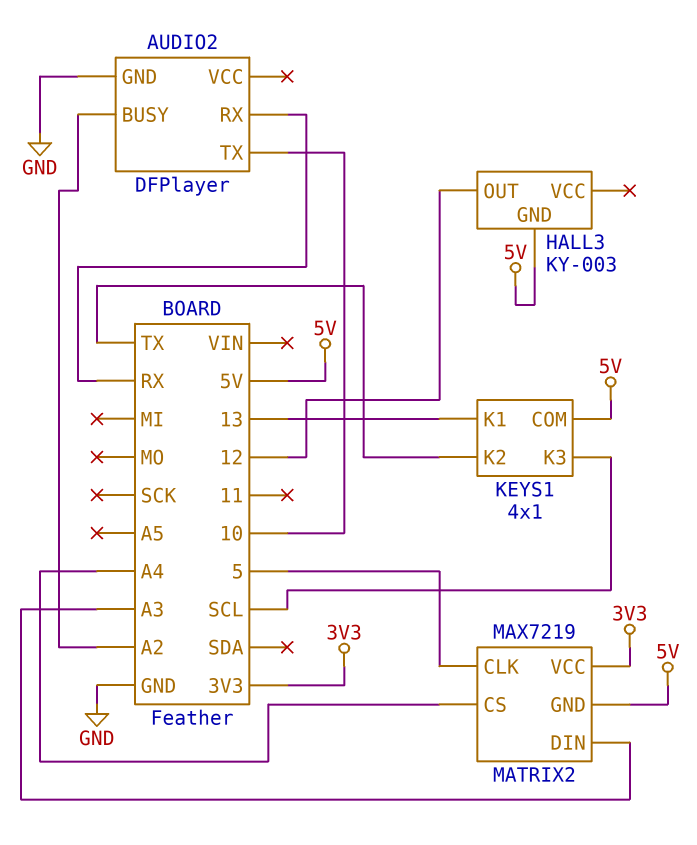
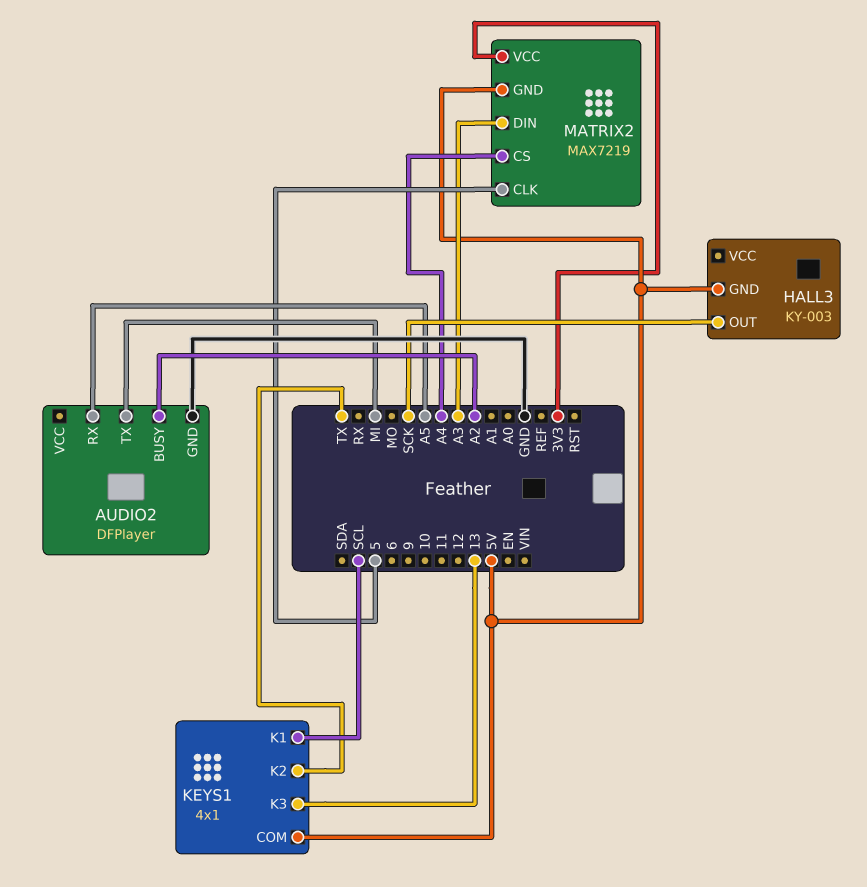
AUDIO2 pin RX: RX -> A5
AUDIO2 pin TX: 10 -> MI
HALL3 pin OUT: 12 -> SCK
KEYS1 pin K1: 13 -> SCL
KEYS1 pin K3: SCL -> 13

